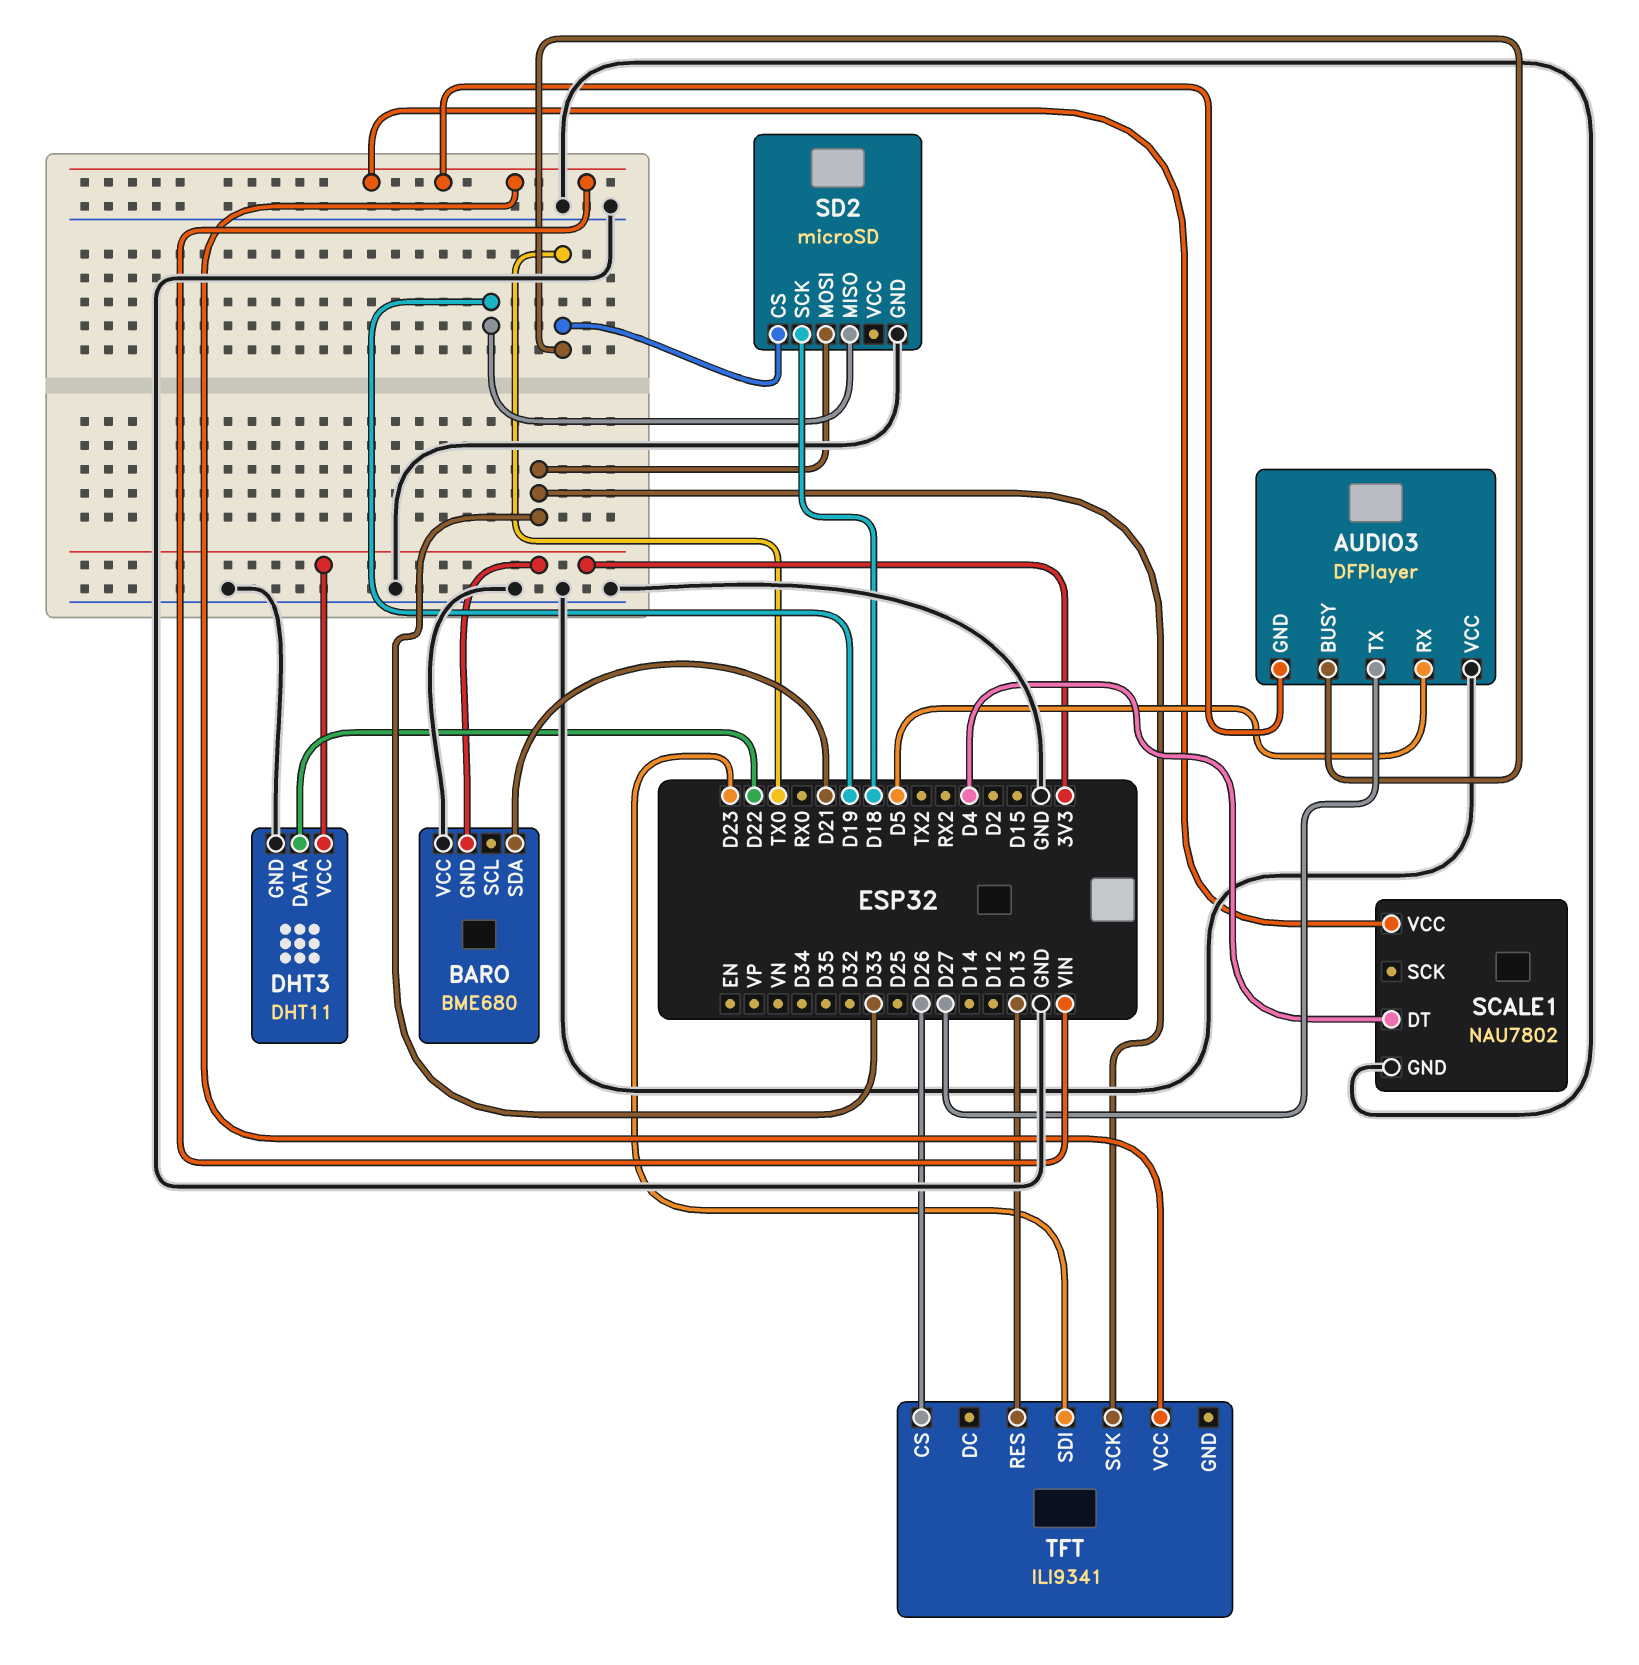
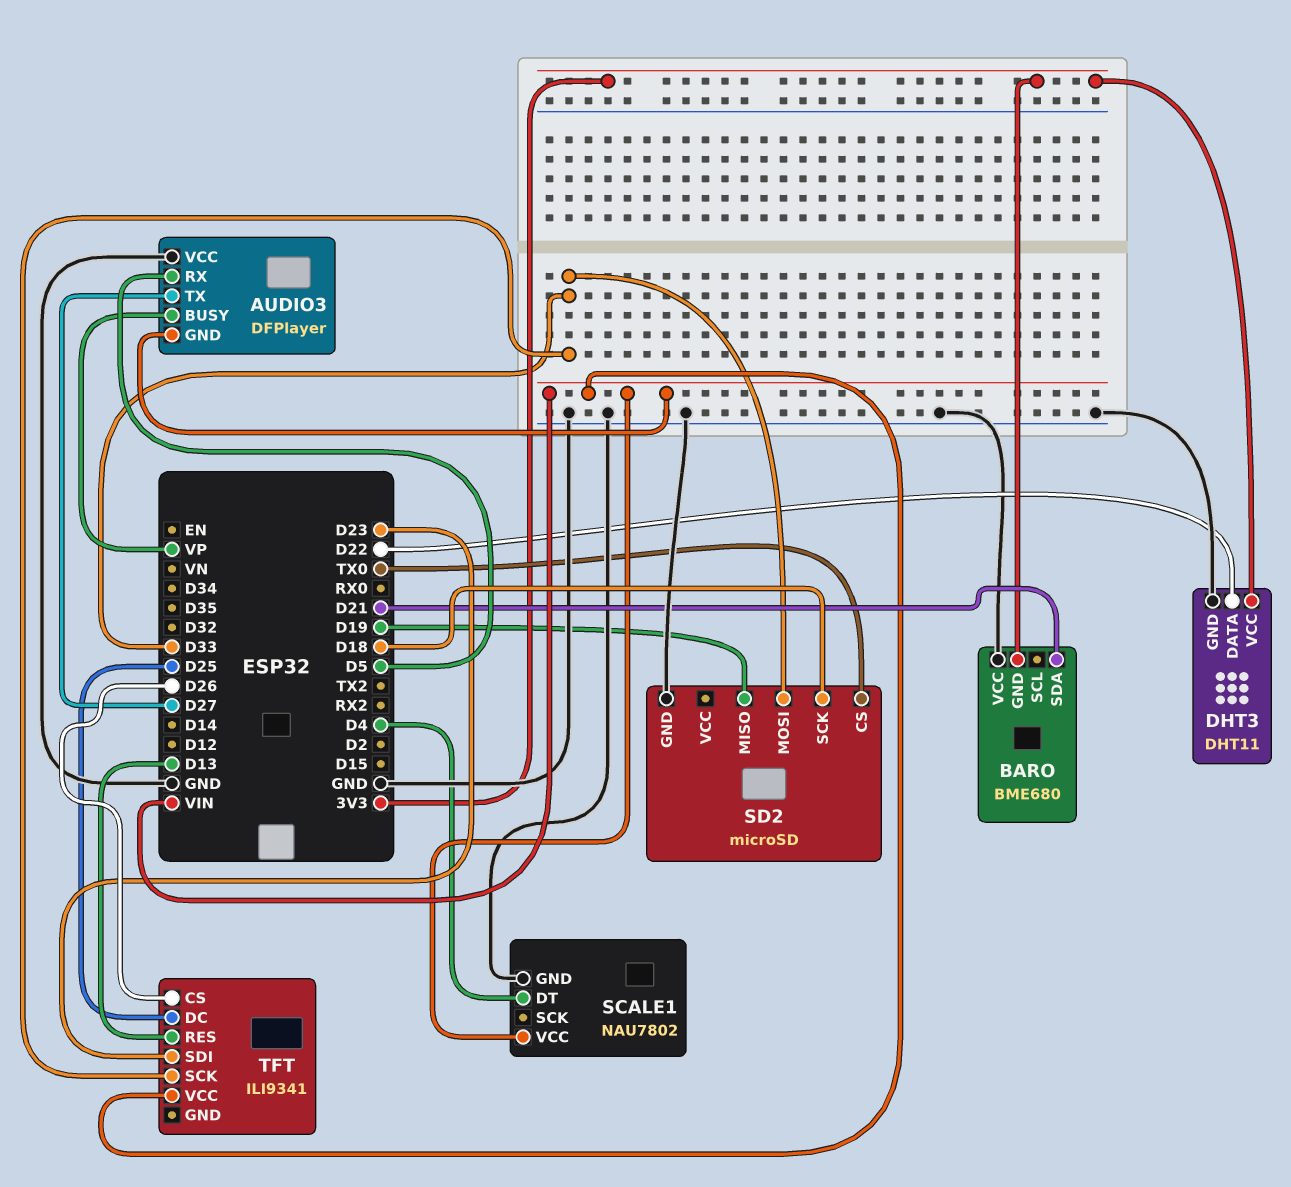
AUDIO3 pin BUSY: TX0 -> VP
TFT pin DC: none -> D25

